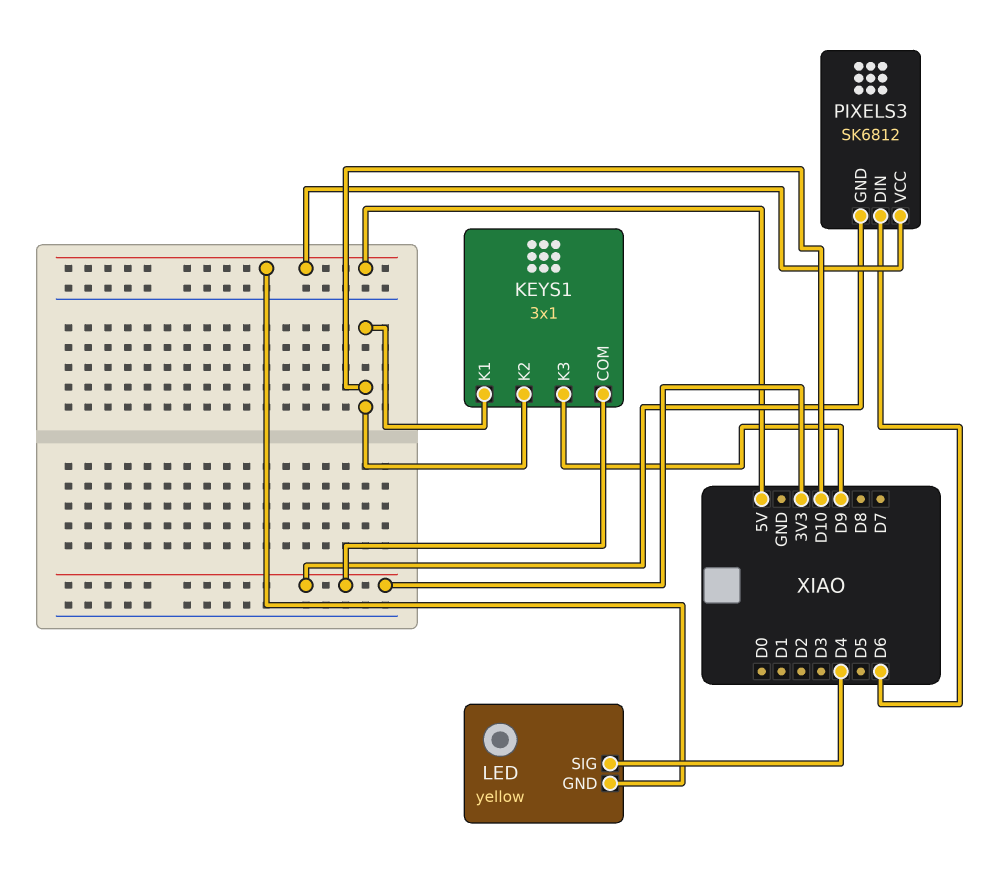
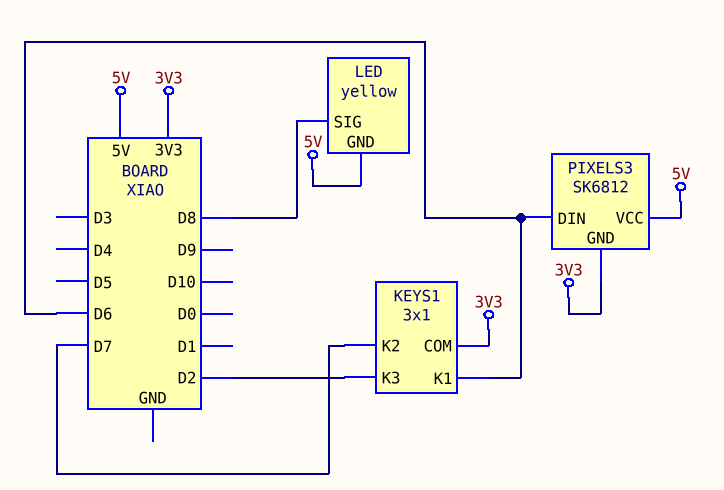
KEYS1 pin K1: D10 -> D6
KEYS1 pin K2: D10 -> D7
KEYS1 pin K3: D9 -> D2
LED pin SIG: D4 -> D8

